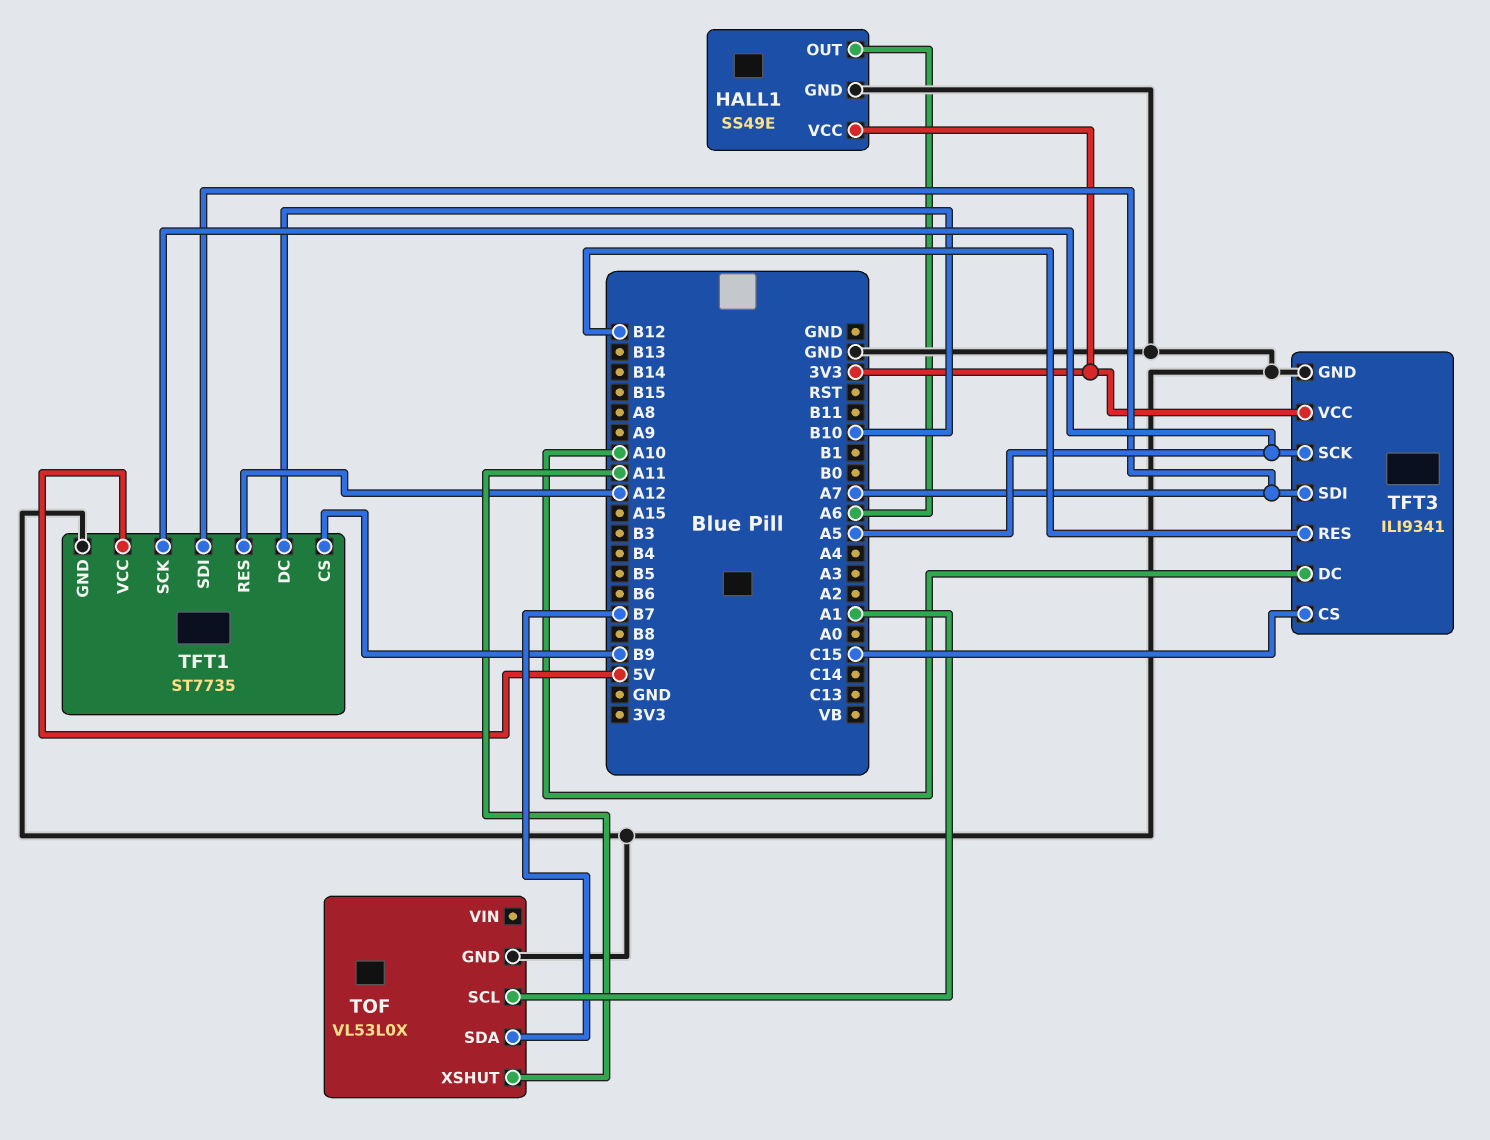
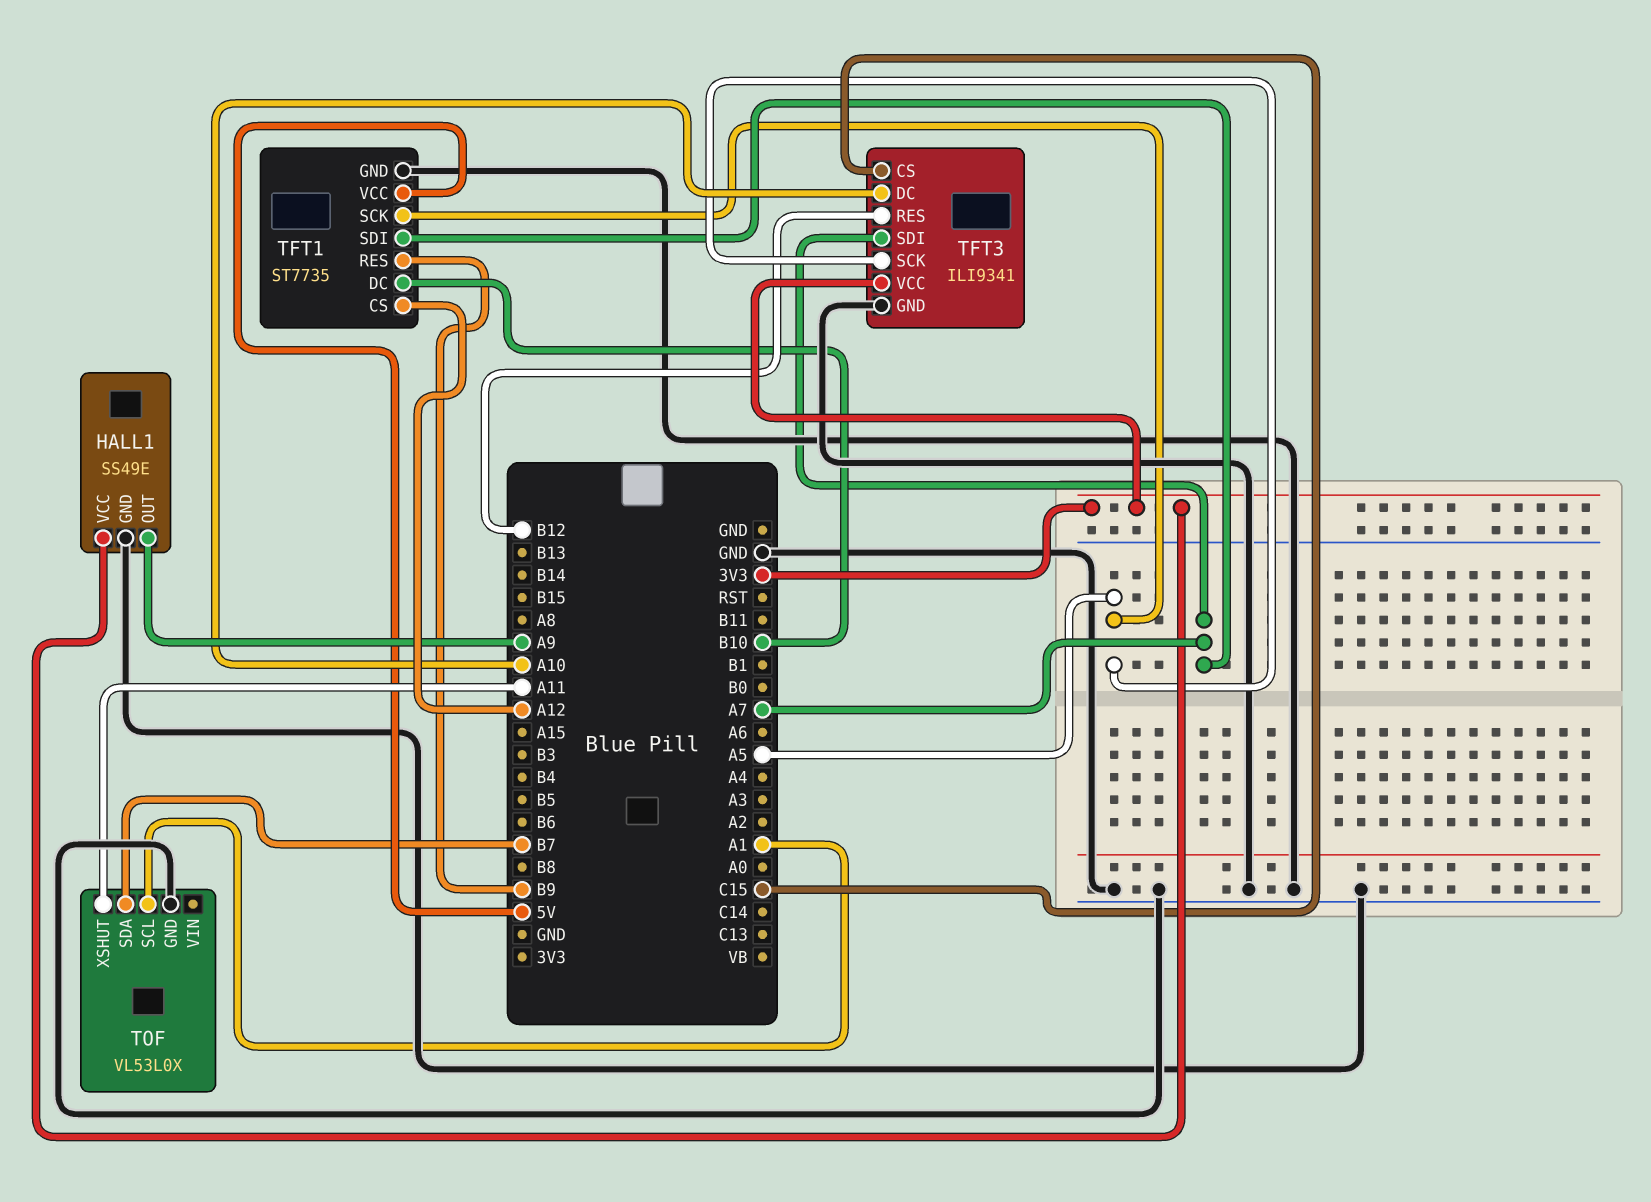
HALL1 pin OUT: A6 -> A9
TFT1 pin CS: B9 -> A12
TFT1 pin RES: A12 -> B9

